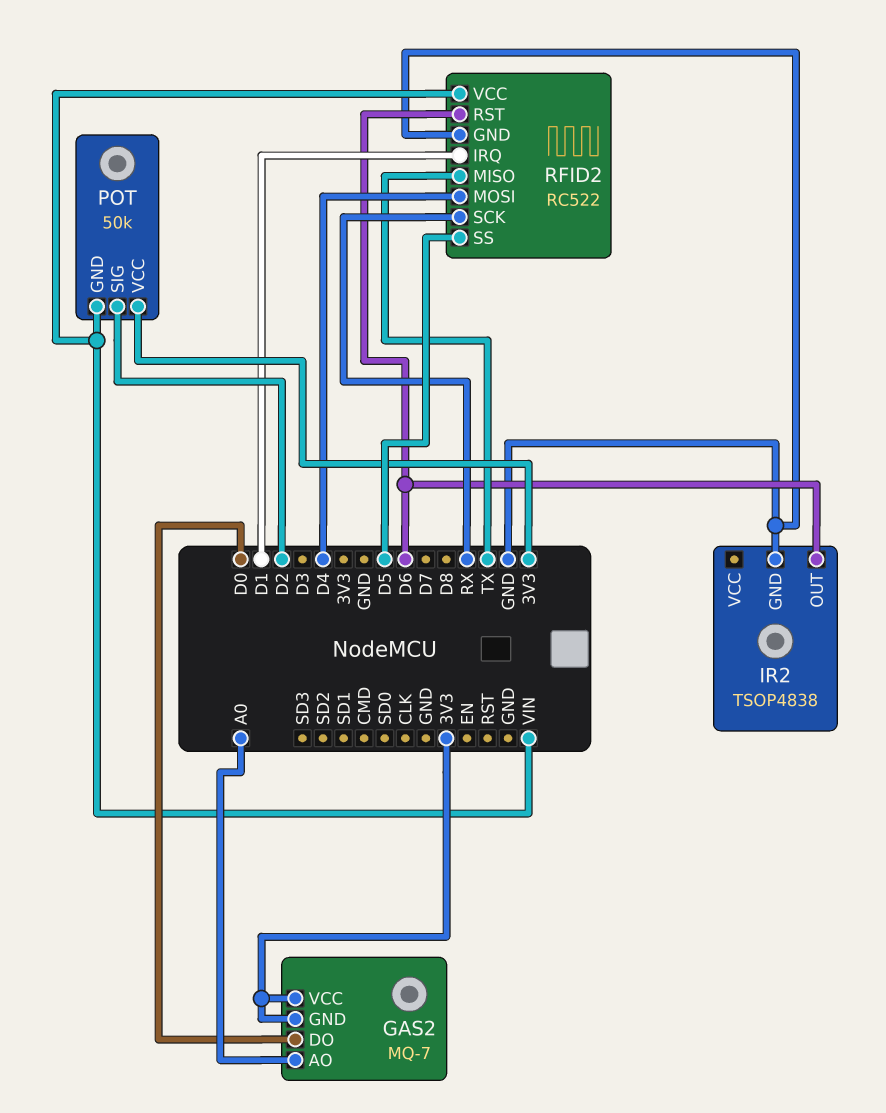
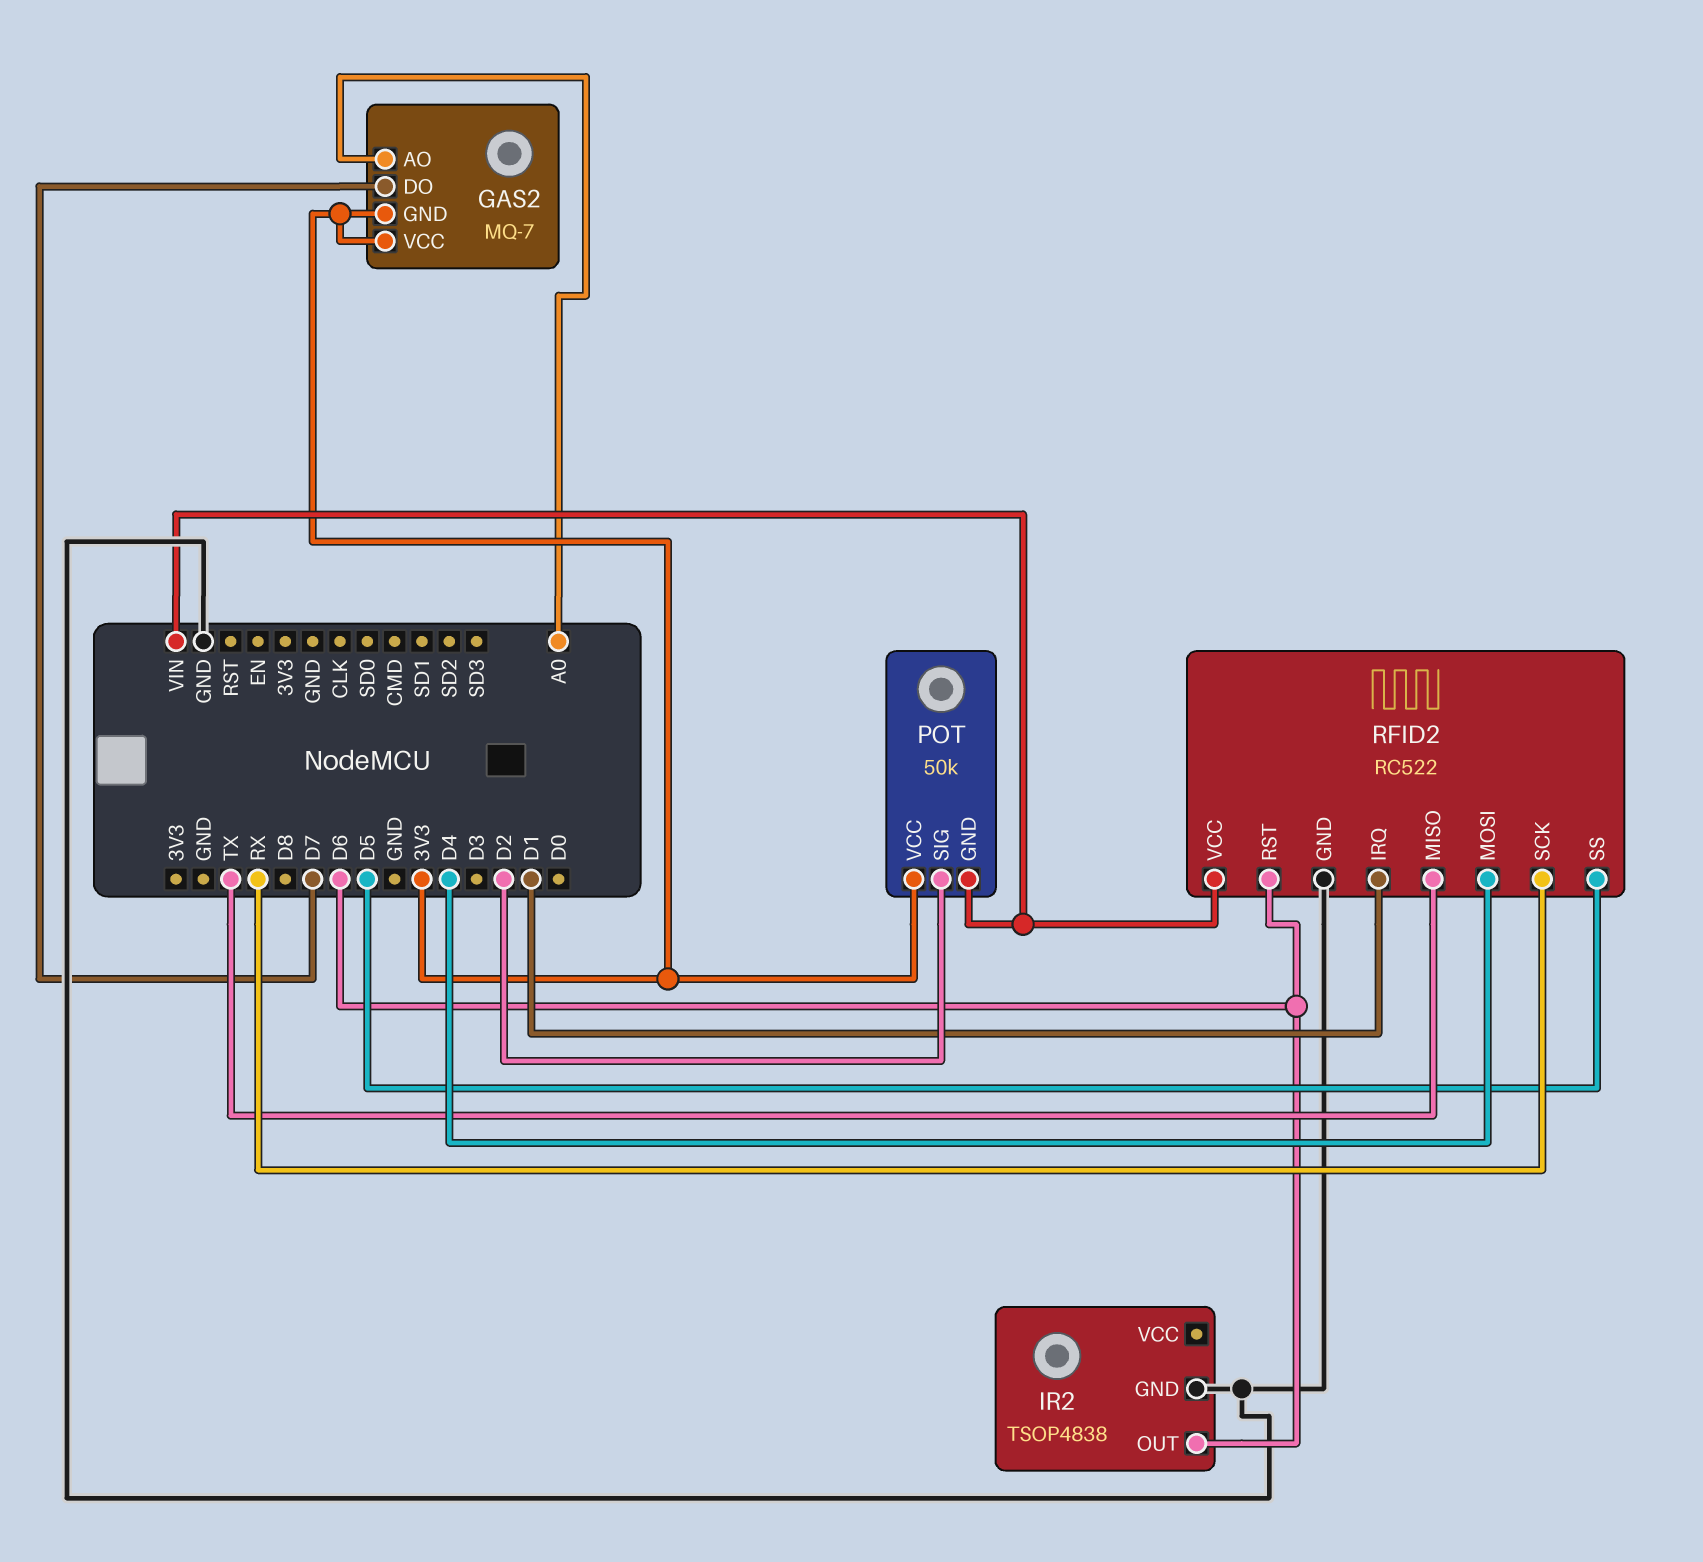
GAS2 pin DO: D0 -> D7

